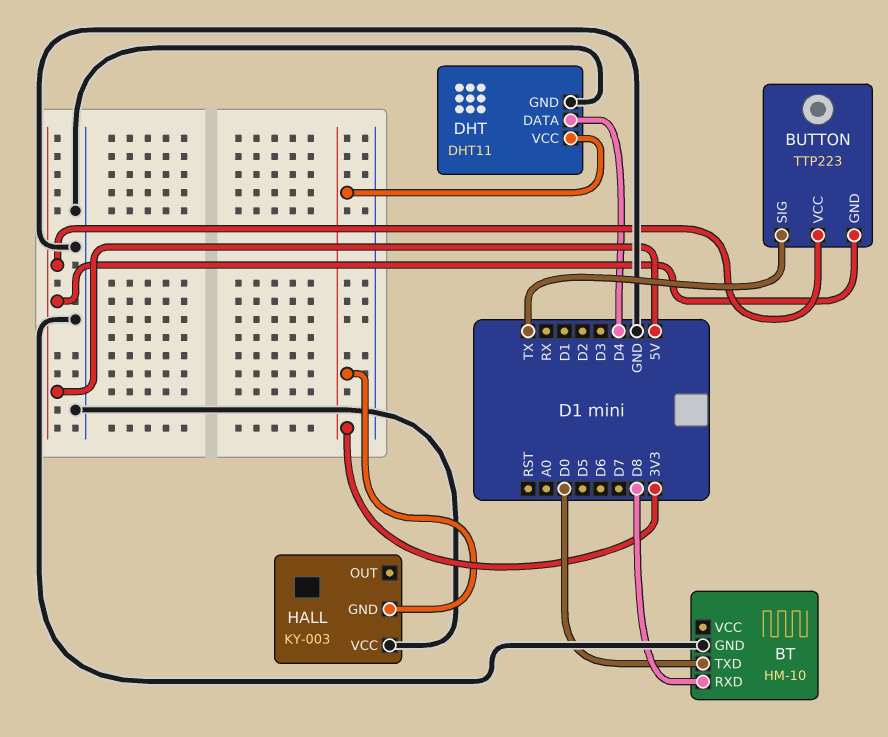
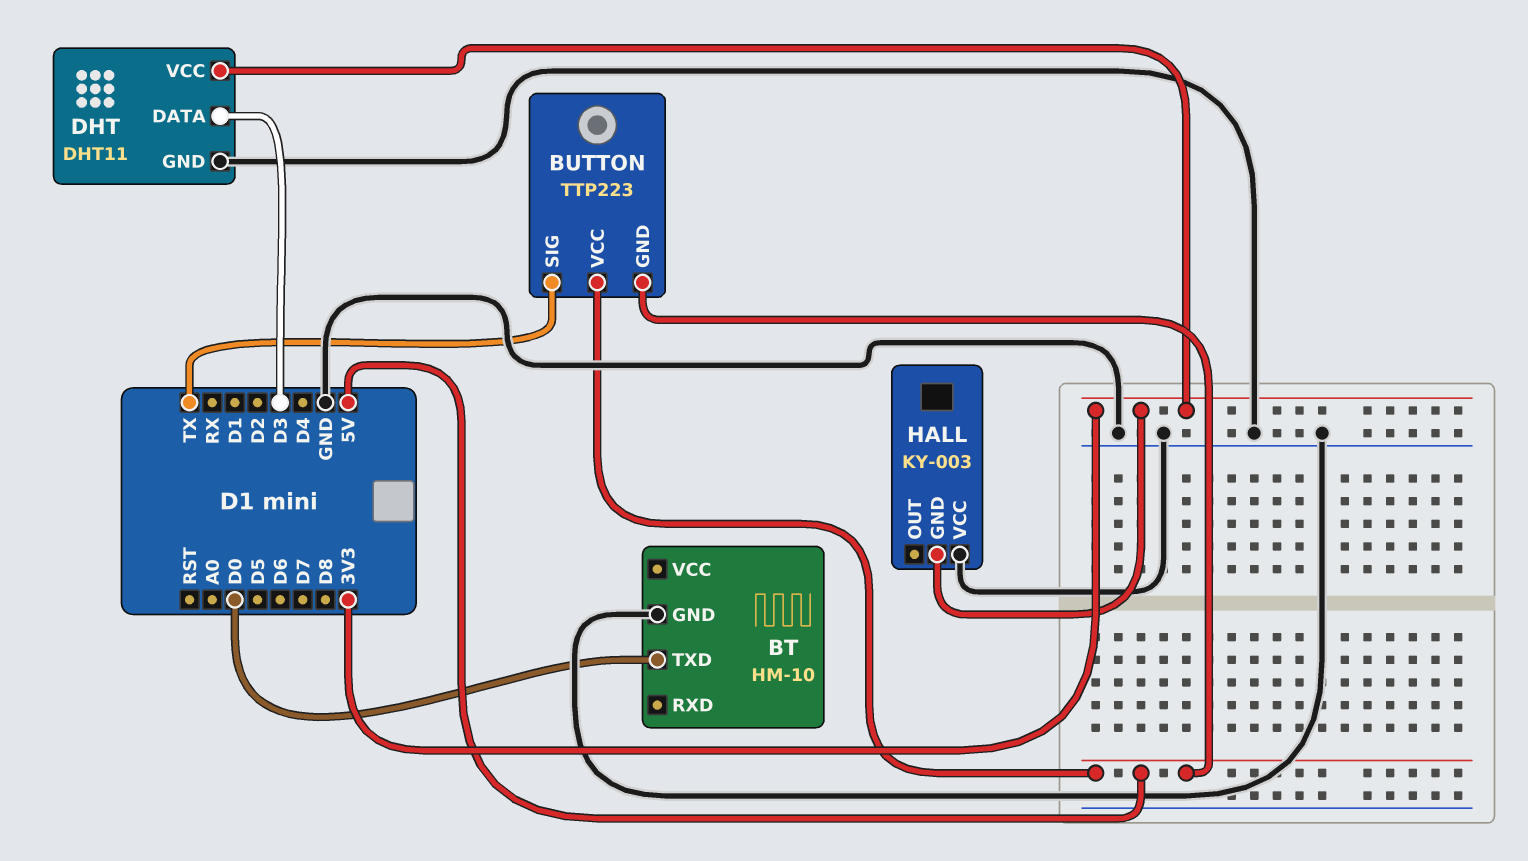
BT pin RXD: D8 -> none
DHT pin DATA: D4 -> D3

